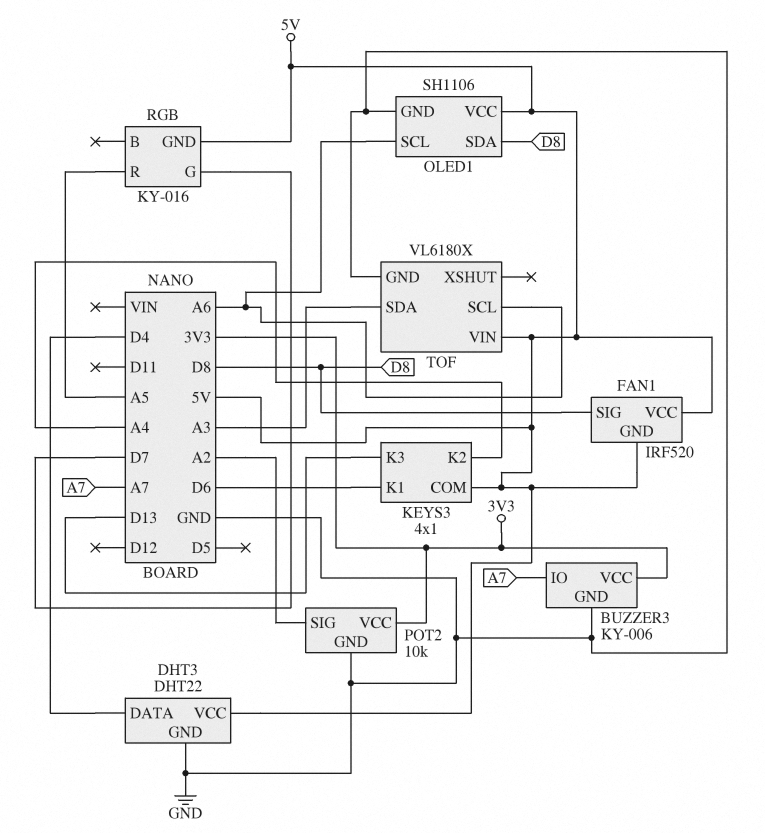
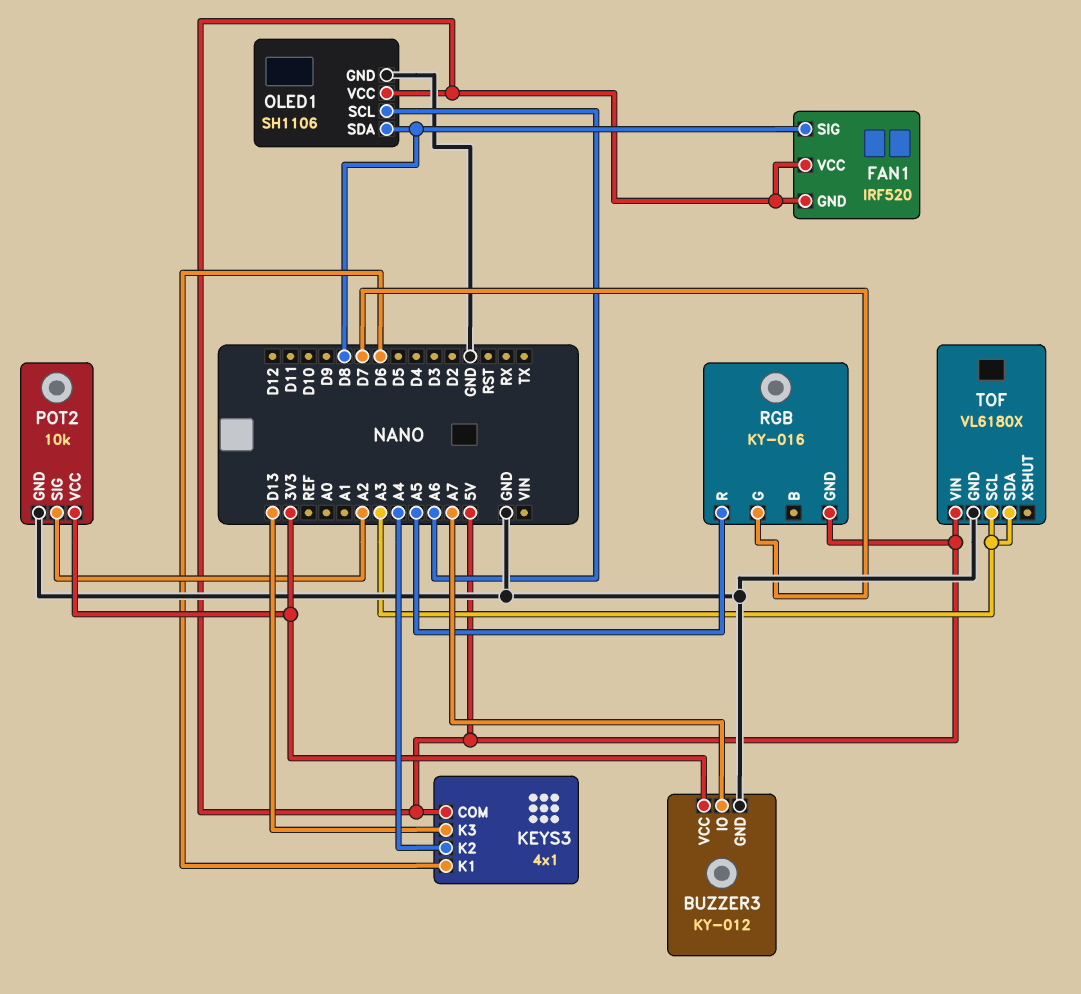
BUZZER3: KY-006 -> KY-012
DHT3: DHT22 -> none
DHT3 pin DATA: D4 -> none
DHT3 pin GND: GND -> none
DHT3 pin VCC: 5V -> none
TOF pin SCL: A6 -> A3

